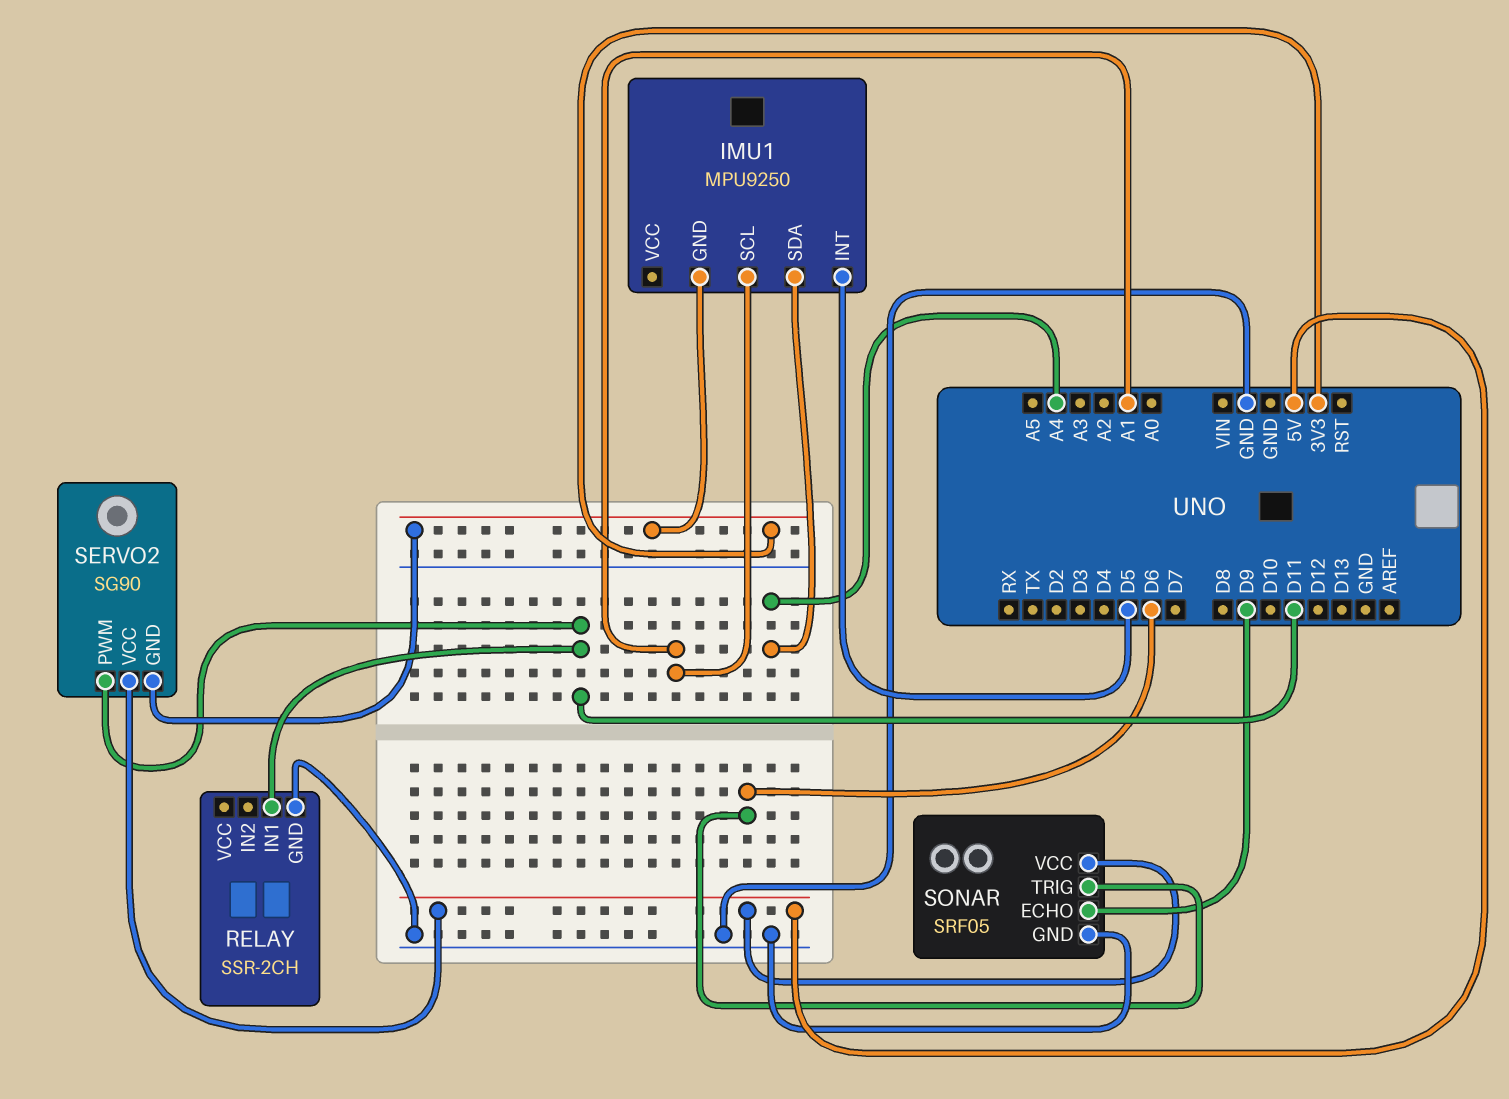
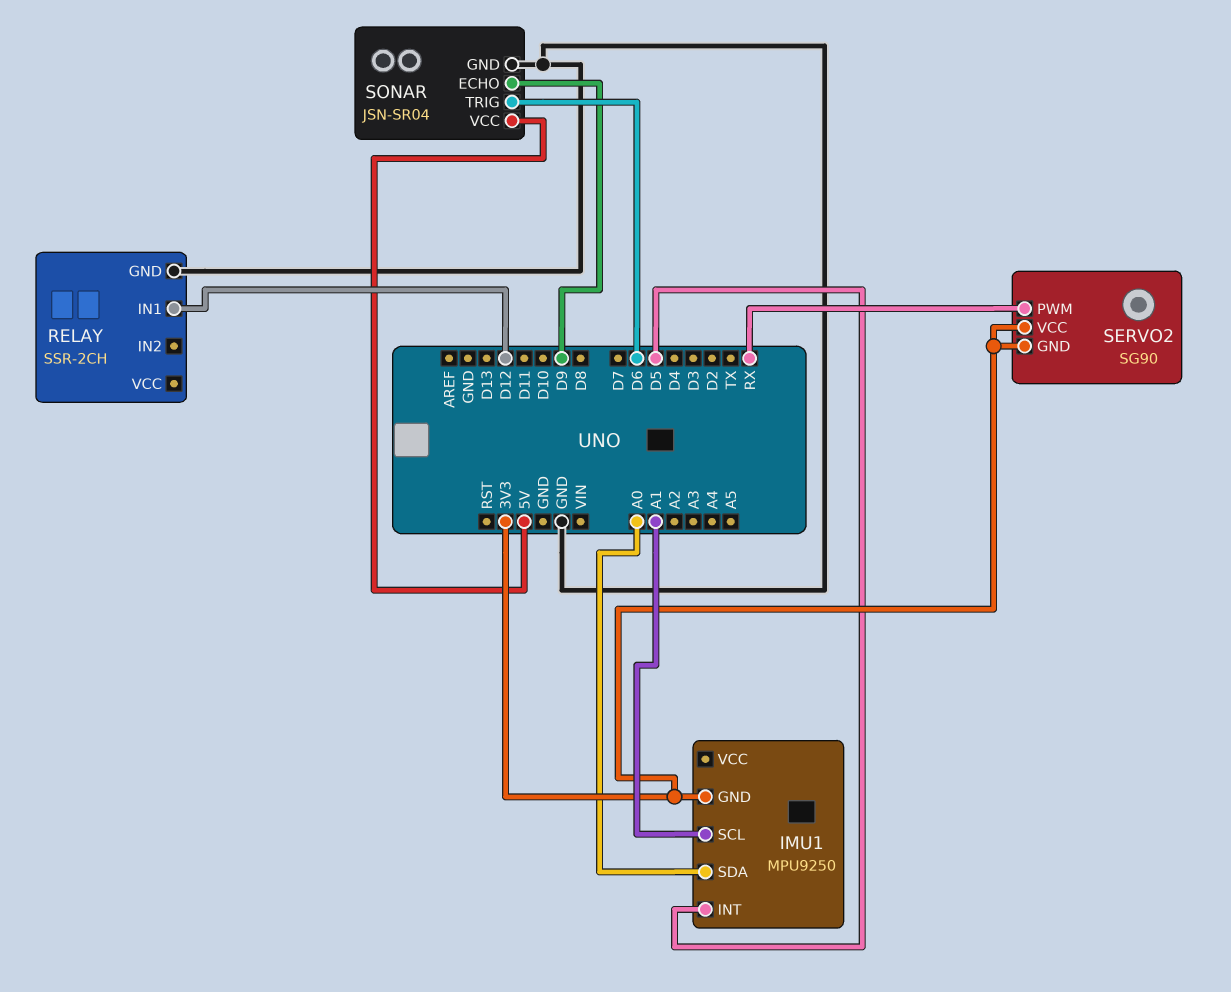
IMU1 pin SDA: A4 -> A0
RELAY pin IN1: D11 -> D12
SERVO2 pin PWM: D11 -> RX
SERVO2 pin VCC: 5V -> 3V3
SONAR: SRF05 -> JSN-SR04

